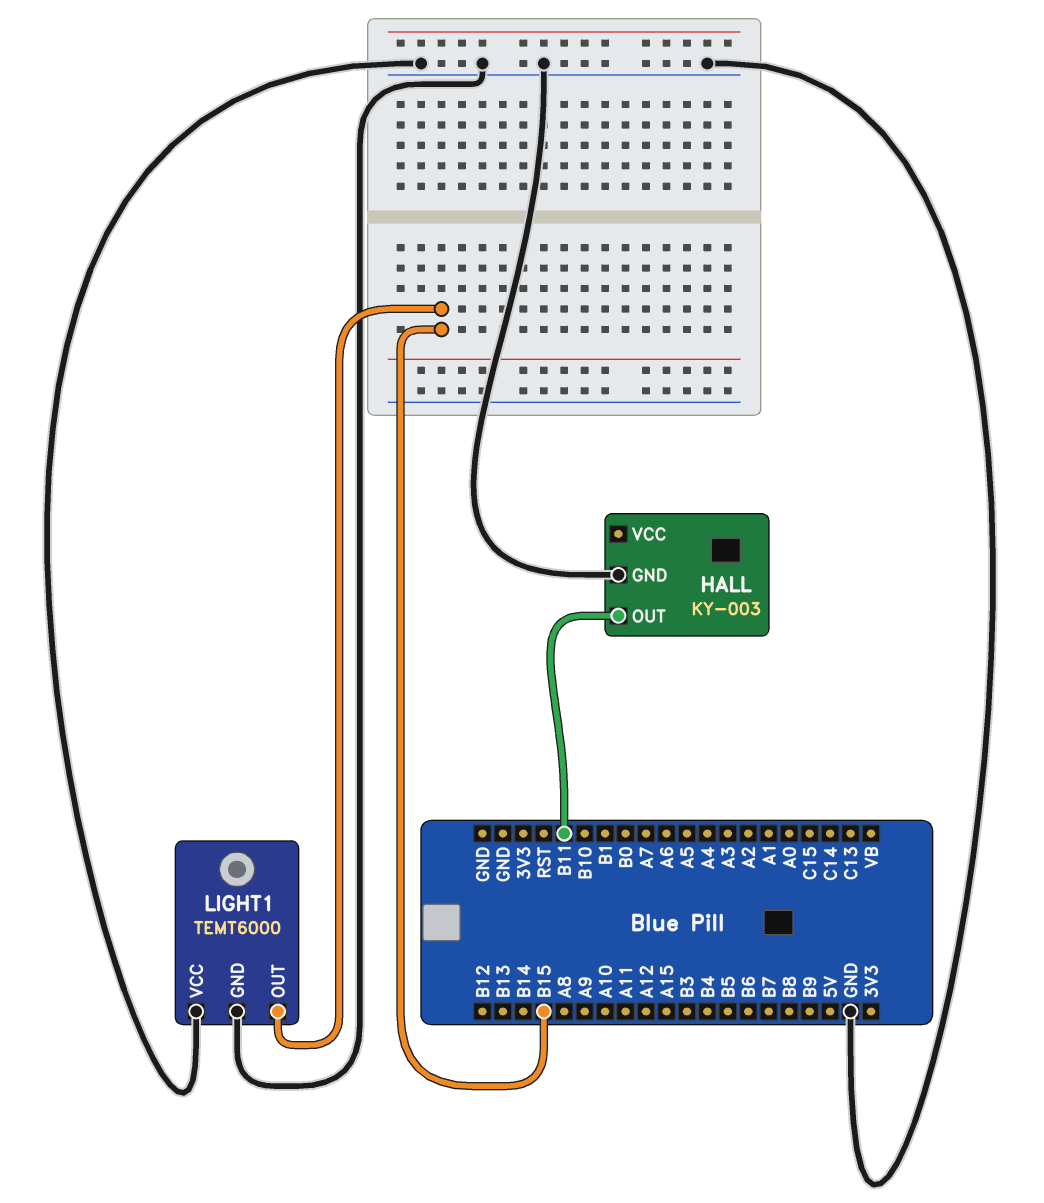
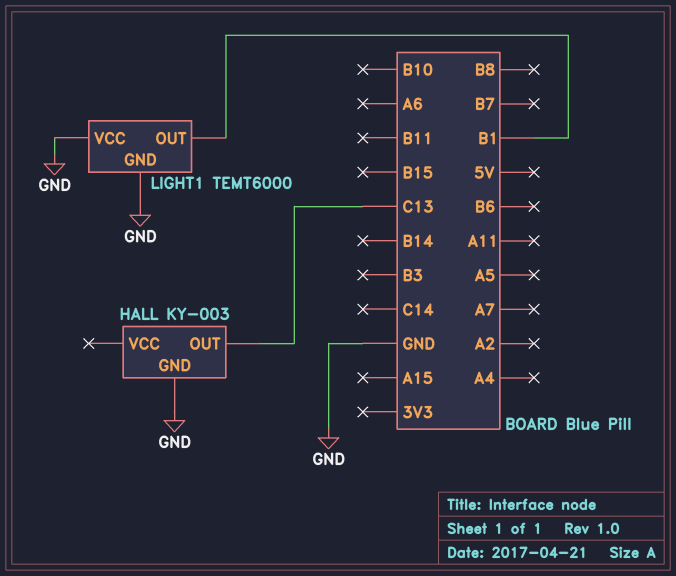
HALL pin OUT: B11 -> C13
LIGHT1 pin OUT: B15 -> B1

